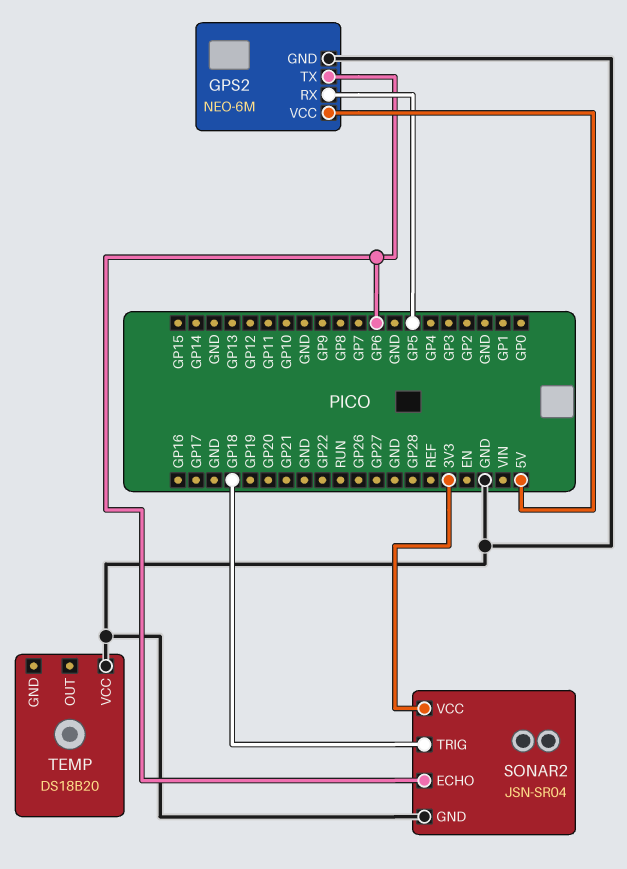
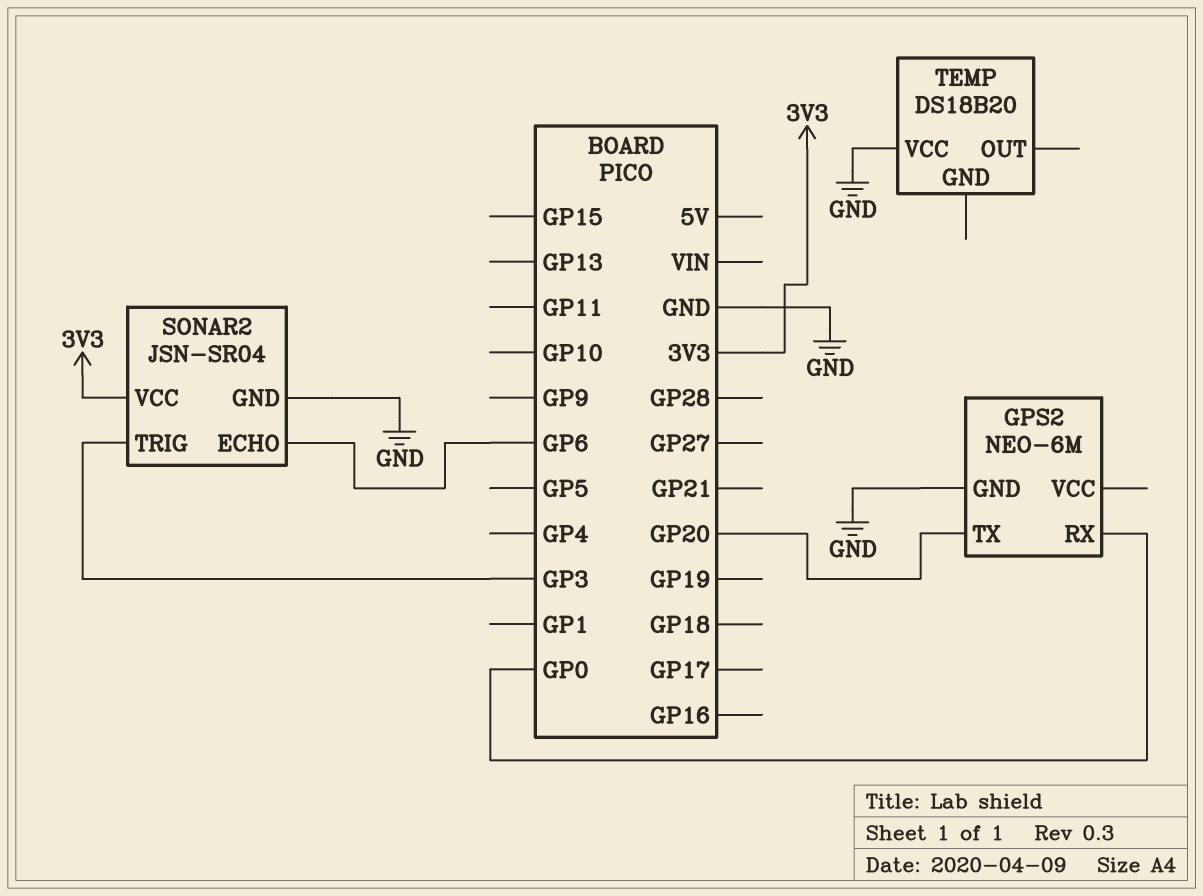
GPS2 pin RX: GP5 -> GP0
GPS2 pin TX: GP6 -> GP20
GPS2 pin VCC: 5V -> none
SONAR2 pin TRIG: GP18 -> GP3

